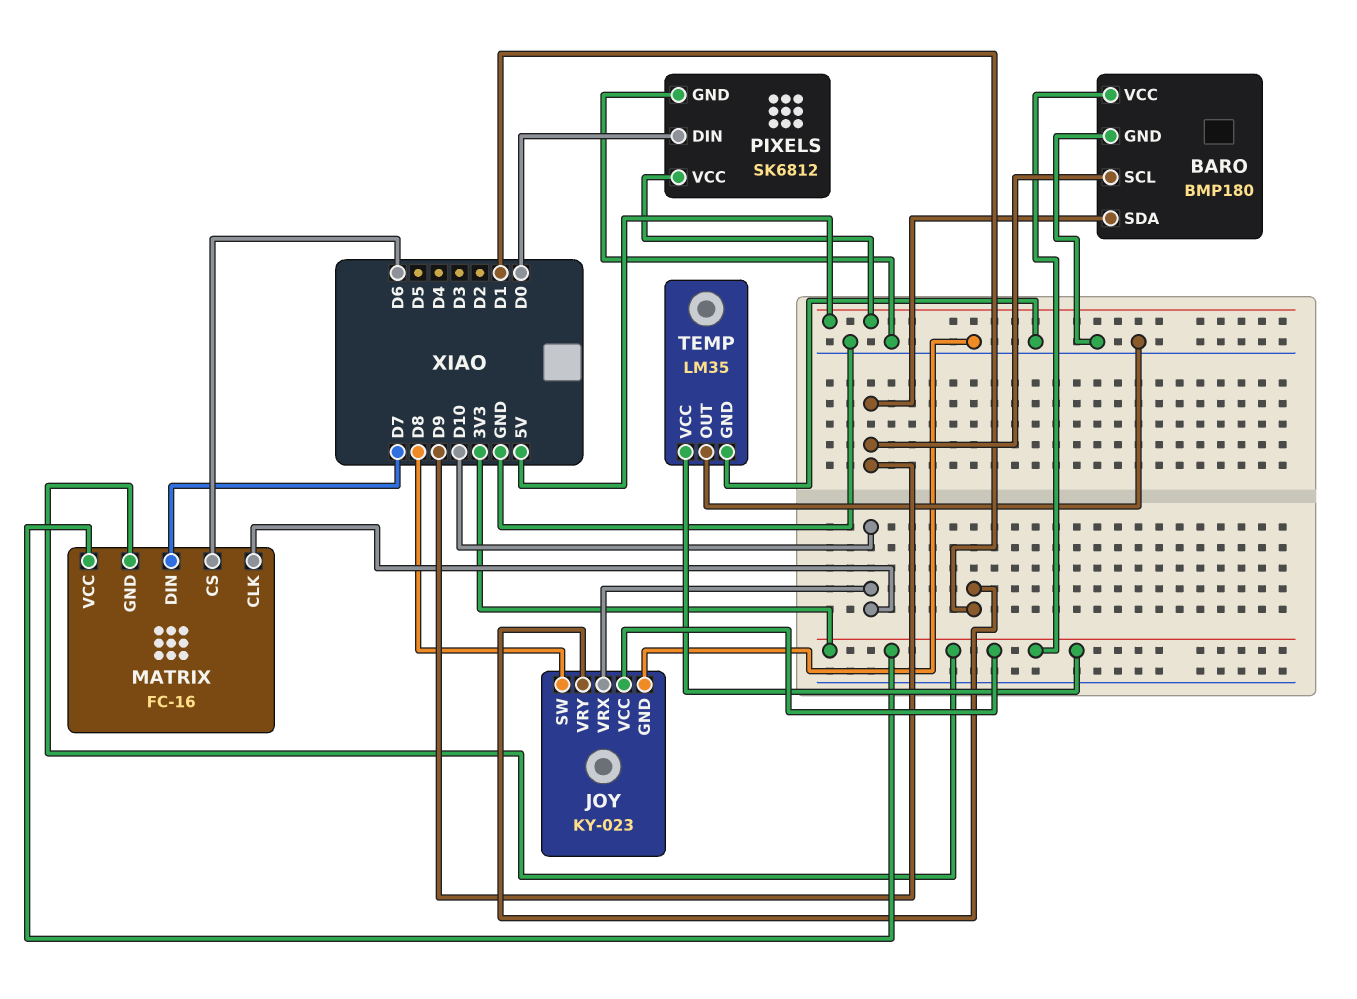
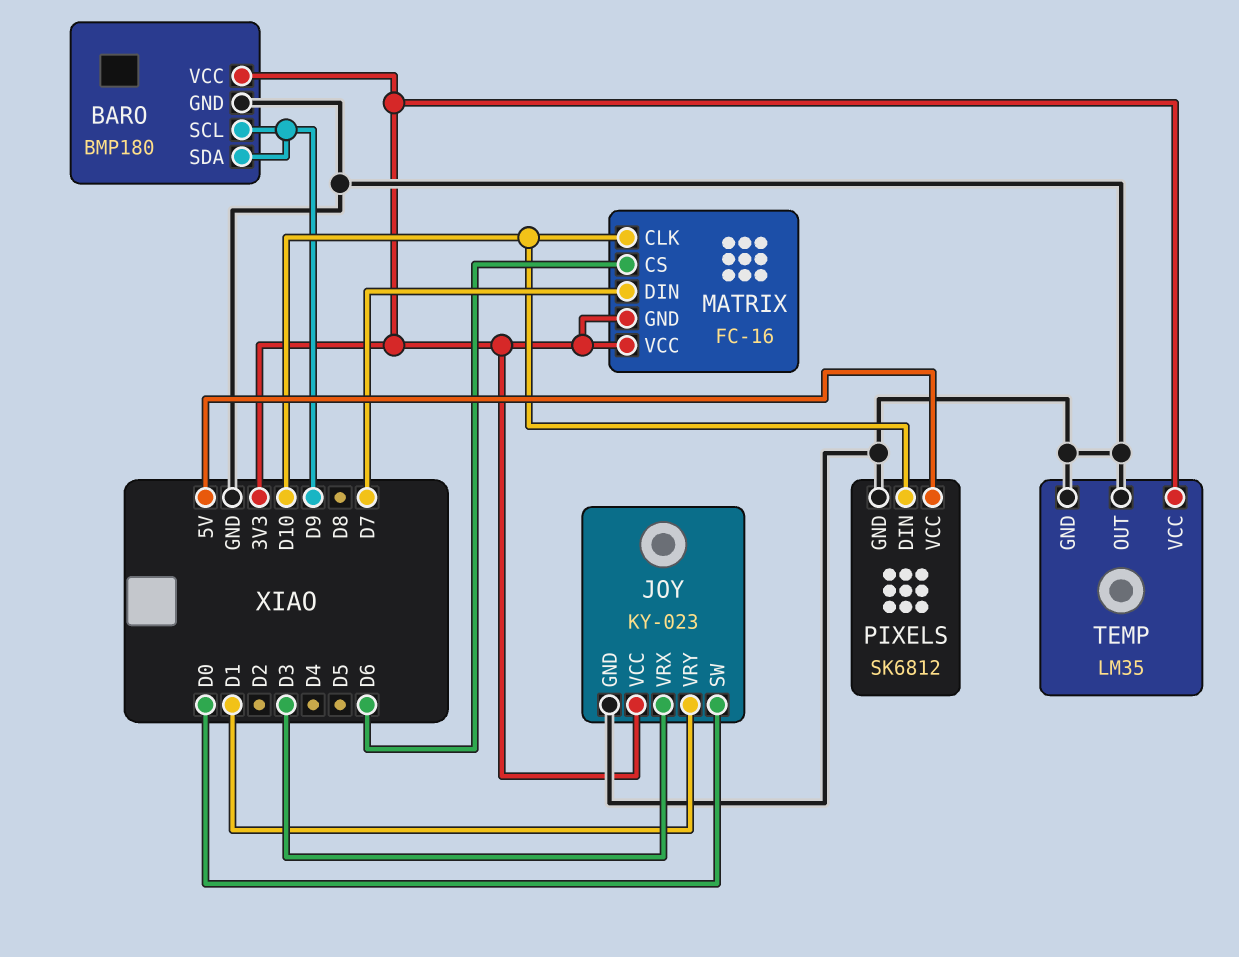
JOY pin SW: D8 -> D0
JOY pin VRX: D10 -> D3
PIXELS pin DIN: D0 -> D10

